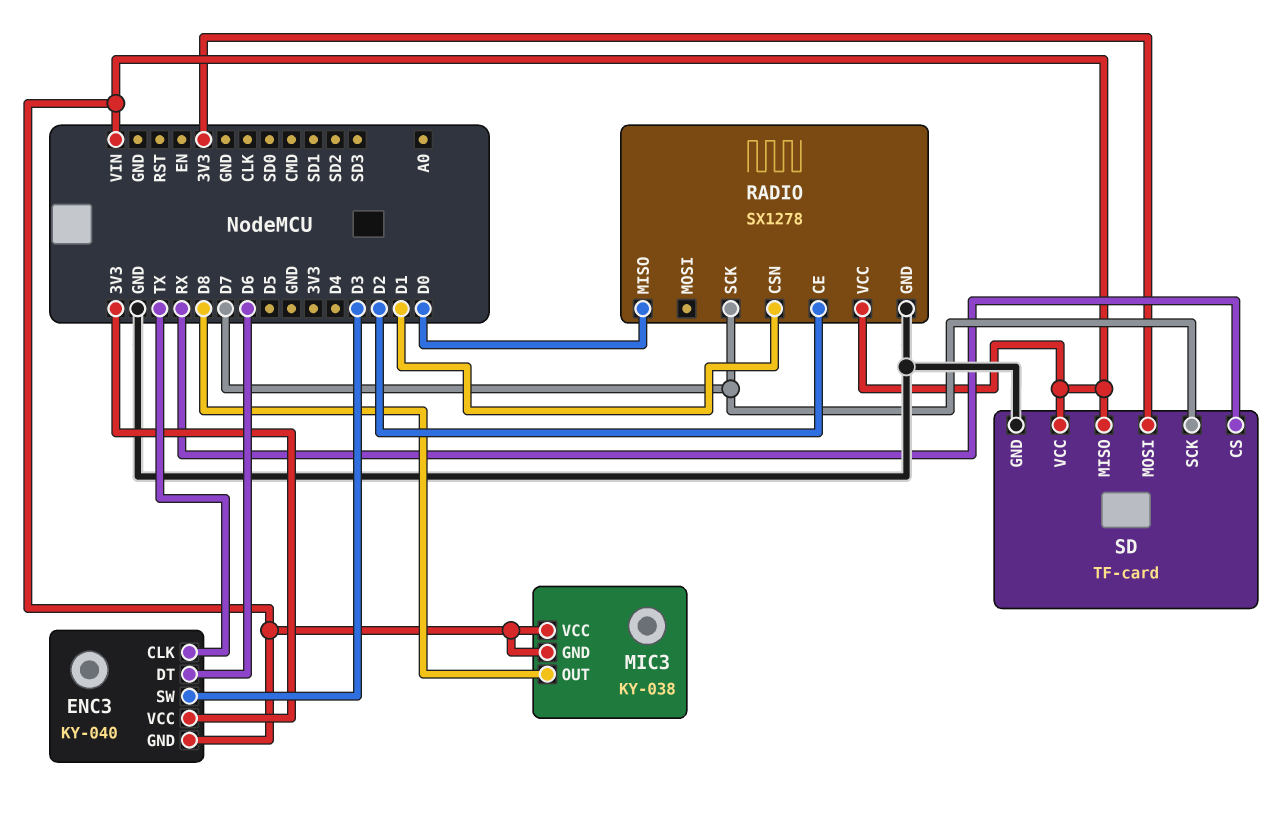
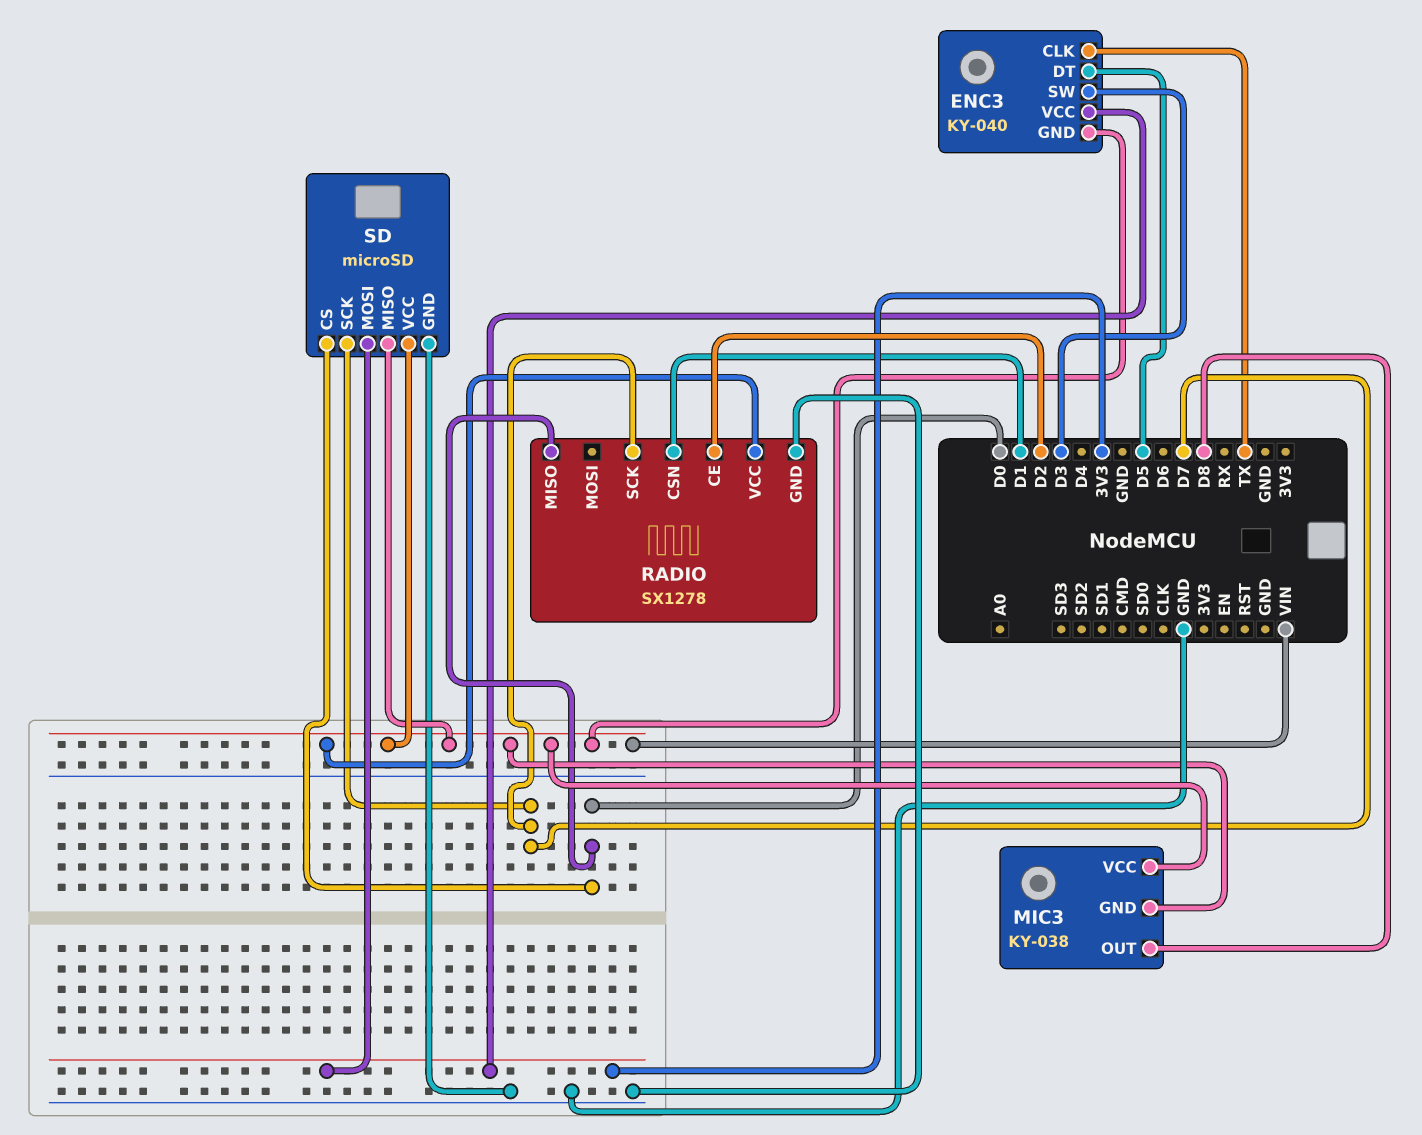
ENC3 pin DT: D6 -> D5
SD: TF-card -> microSD
SD pin CS: RX -> D0

